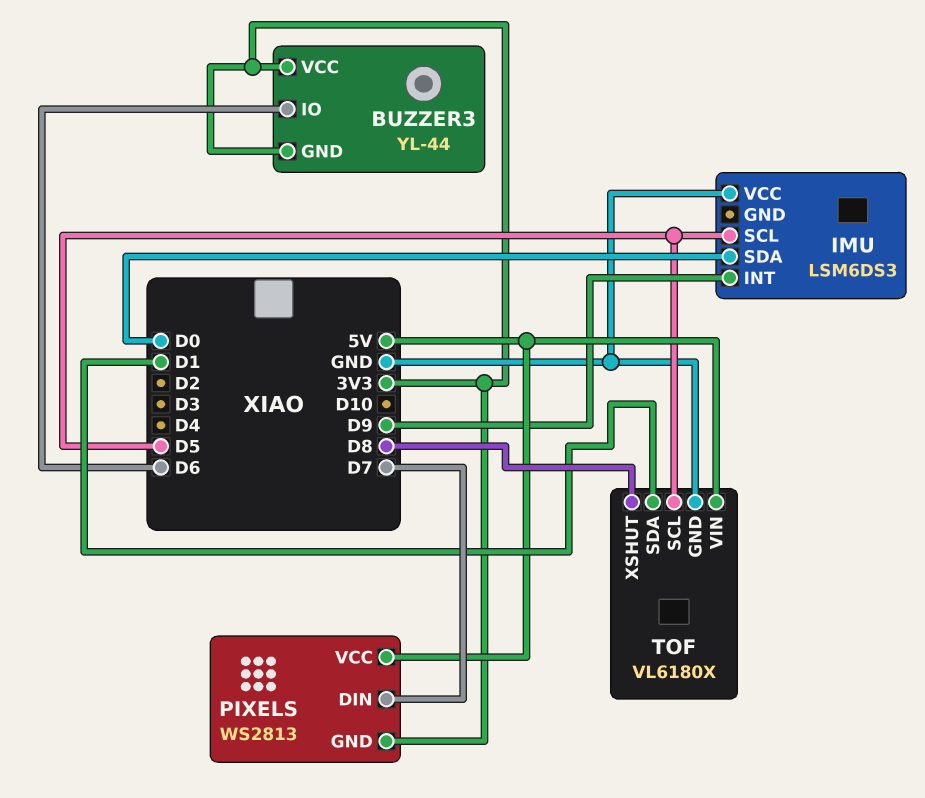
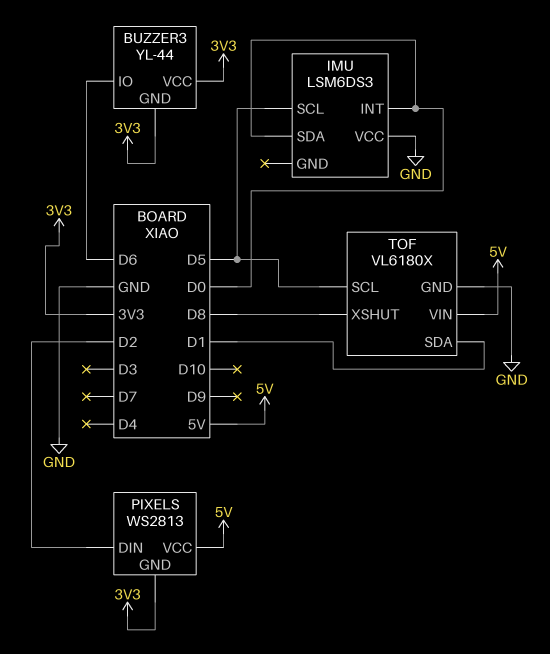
IMU pin INT: D9 -> D0
PIXELS pin DIN: D7 -> D2

